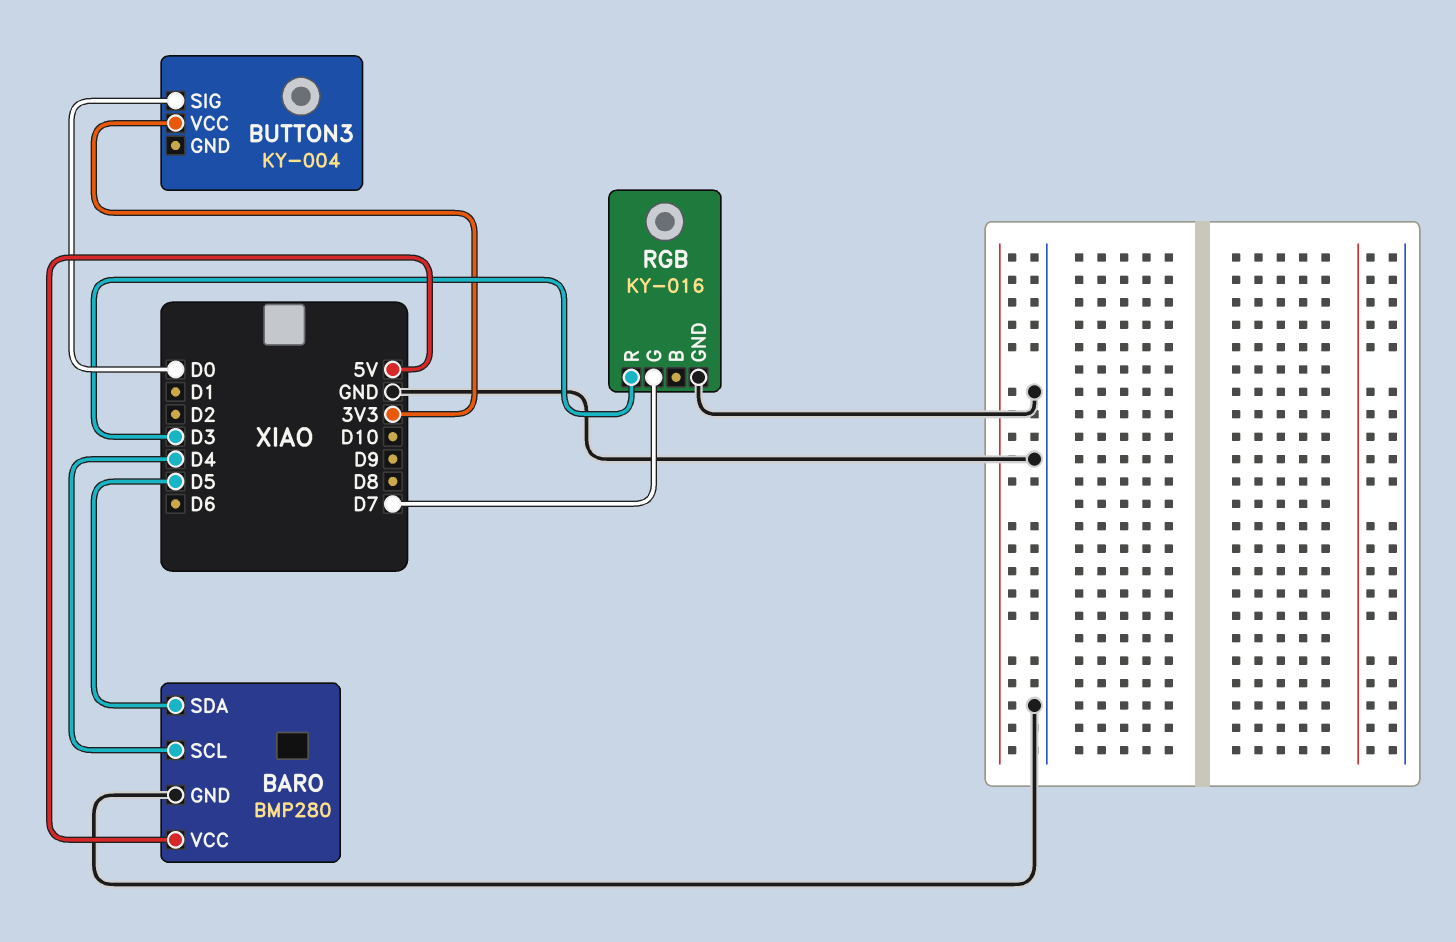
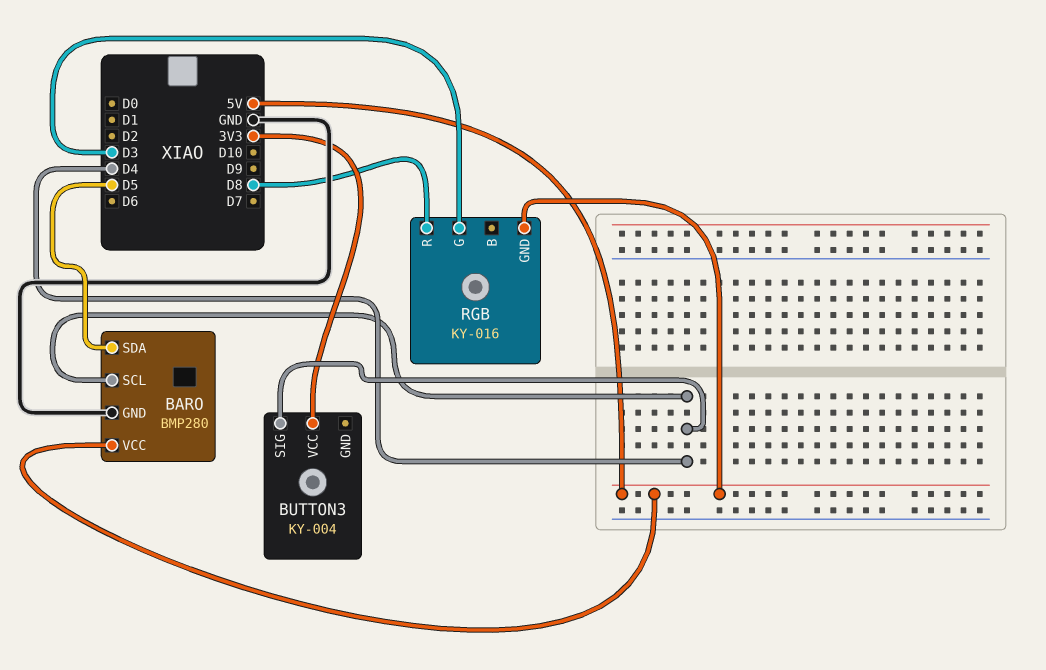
BUTTON3 pin SIG: D0 -> D4
RGB pin G: D7 -> D3
RGB pin GND: GND -> 5V
RGB pin R: D3 -> D8

